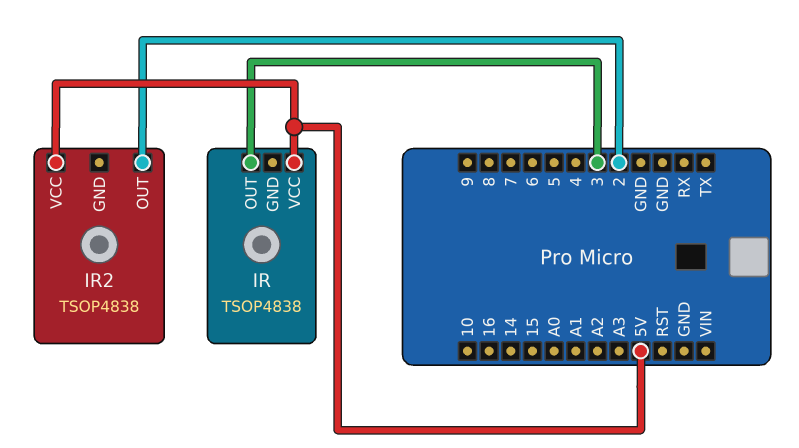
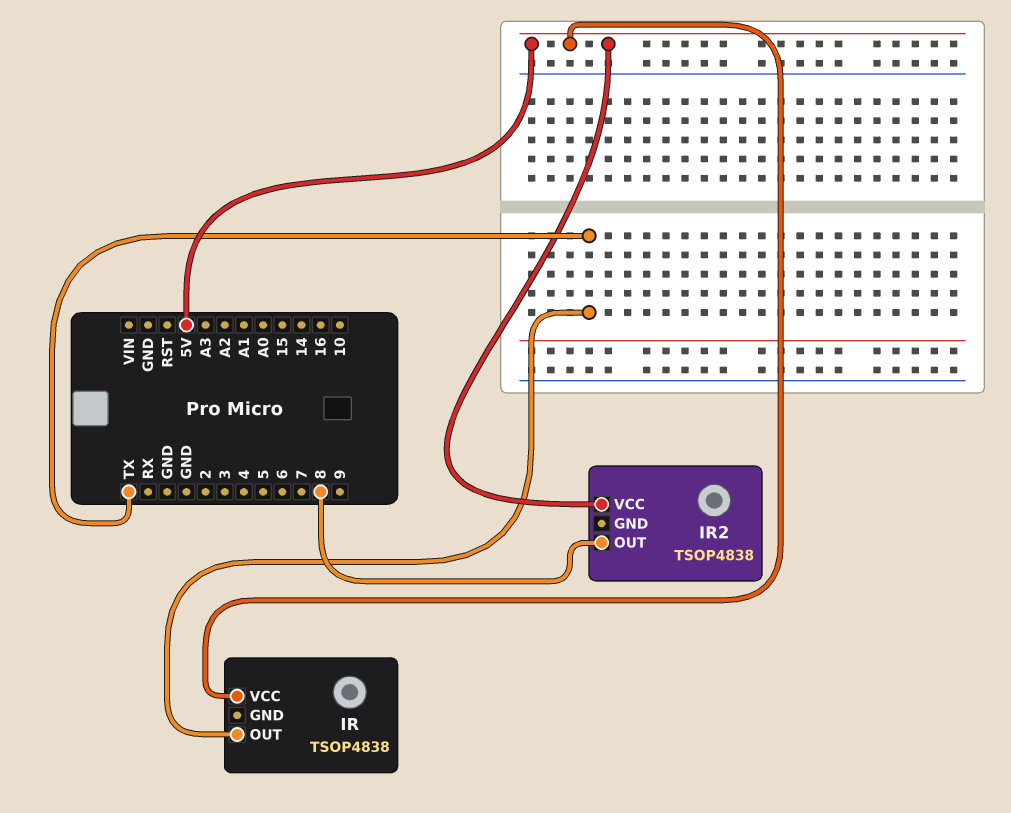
IR pin OUT: 3 -> TX
IR2 pin OUT: 2 -> 8

